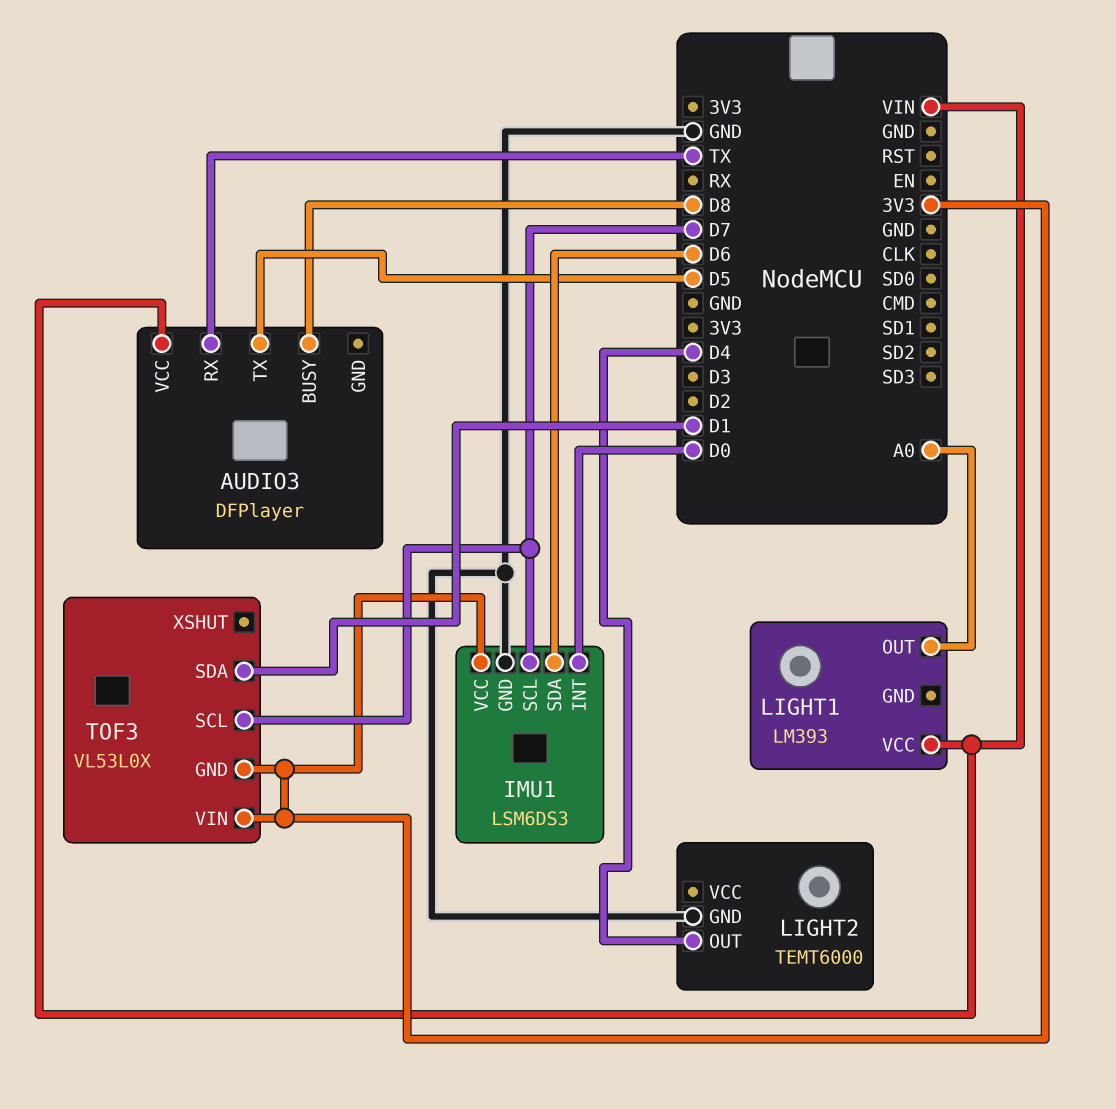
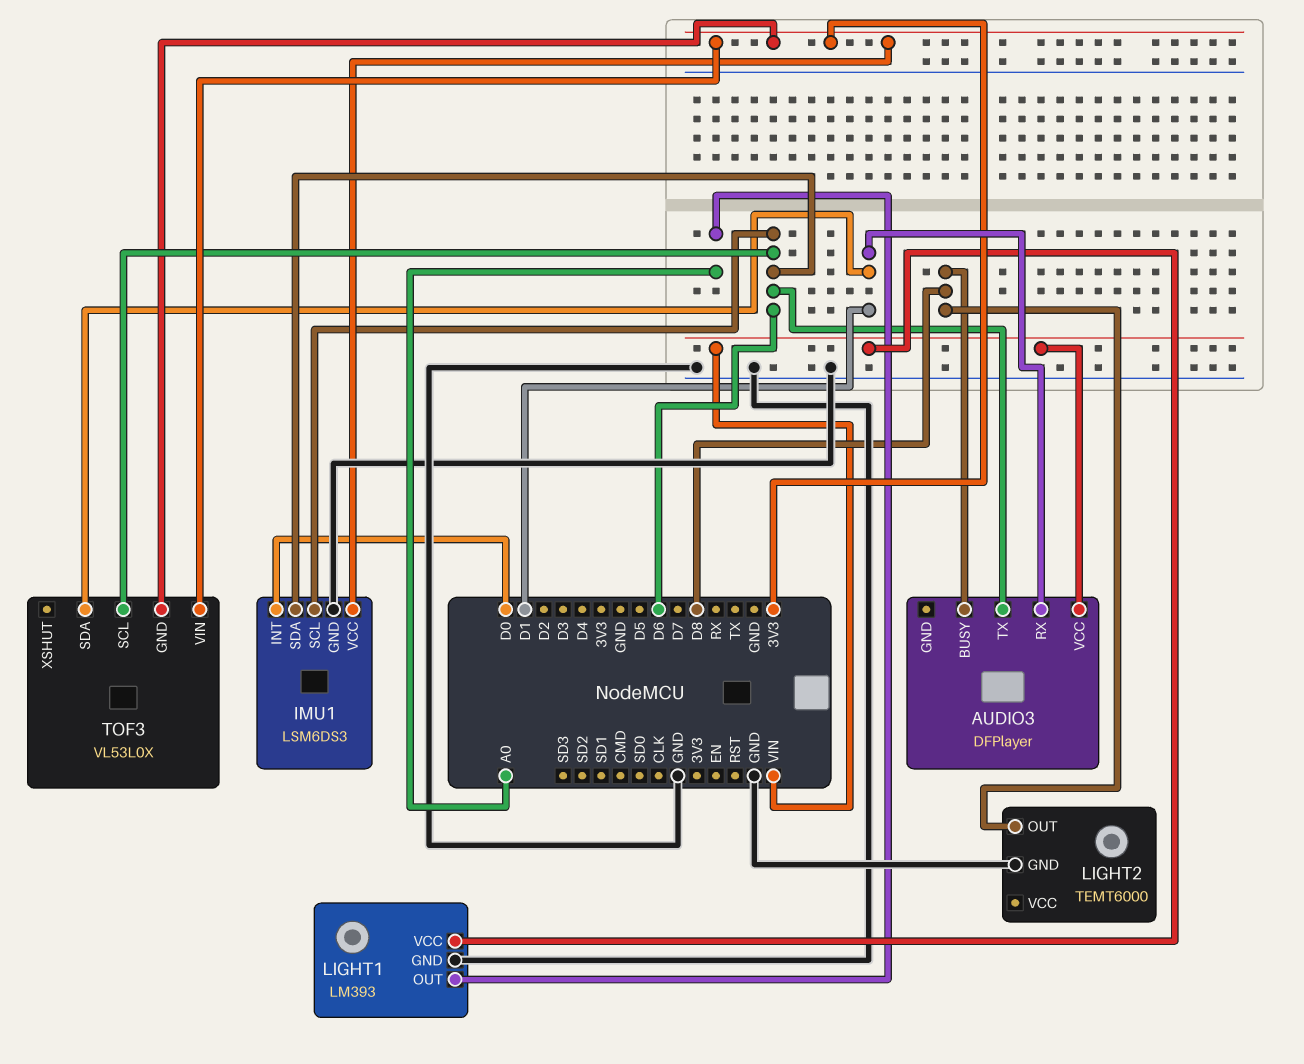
AUDIO3 pin RX: TX -> D1
AUDIO3 pin TX: D5 -> D6
IMU1 pin SCL: D7 -> D6
LIGHT1 pin GND: none -> GND
LIGHT2 pin OUT: D4 -> D8
TOF3 pin SCL: D7 -> D6

